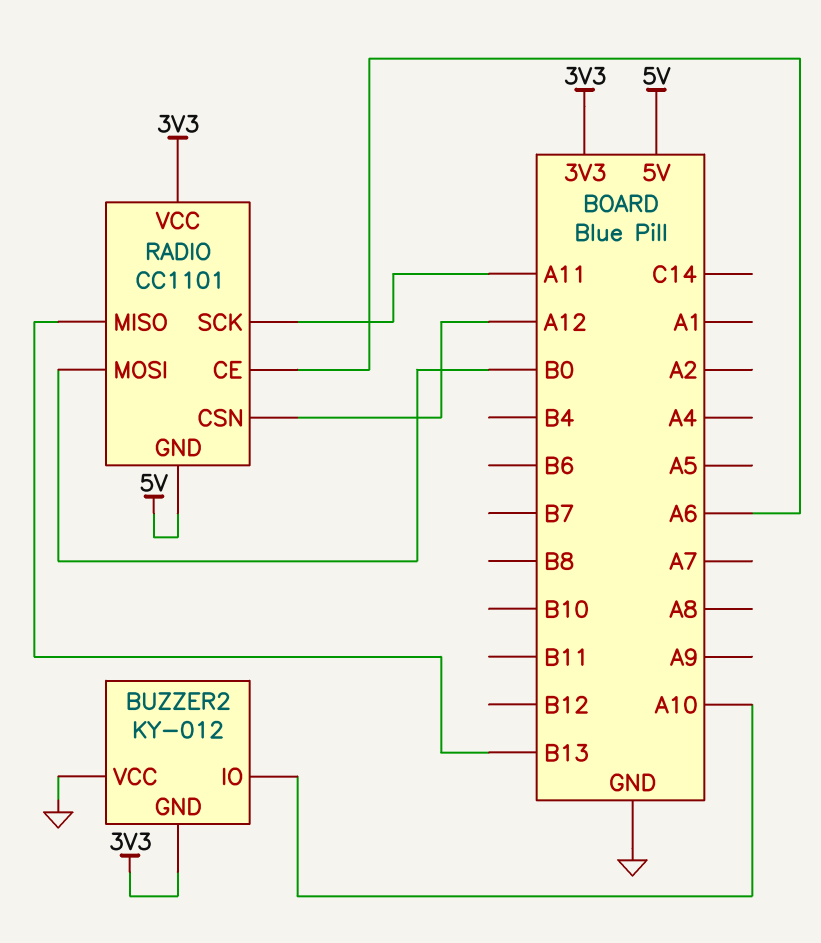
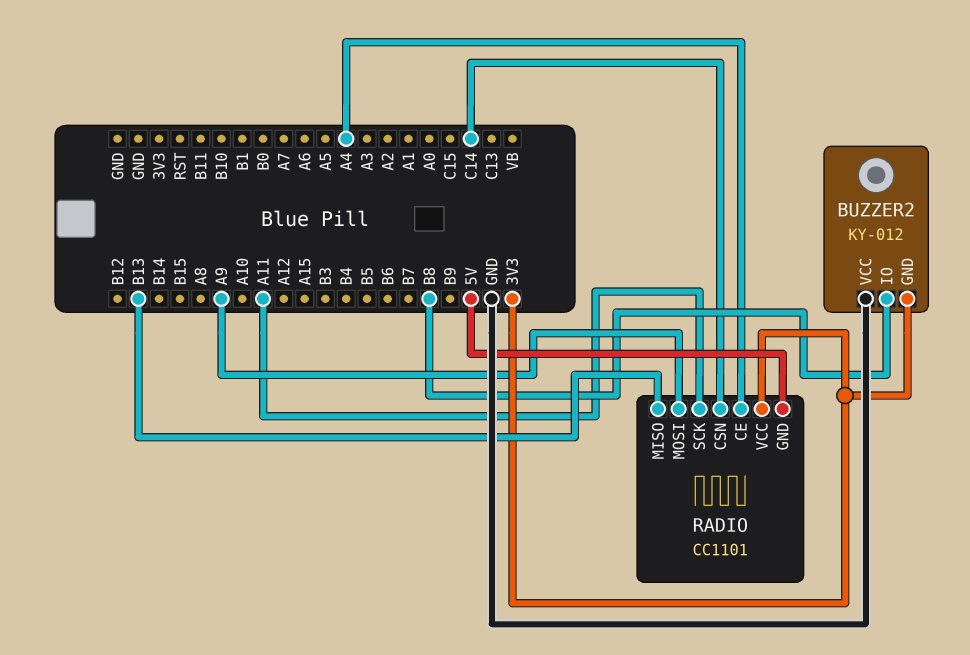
BUZZER2 pin IO: A10 -> B8
RADIO pin CE: A6 -> A4
RADIO pin CSN: A12 -> C14
RADIO pin MOSI: B0 -> A9

